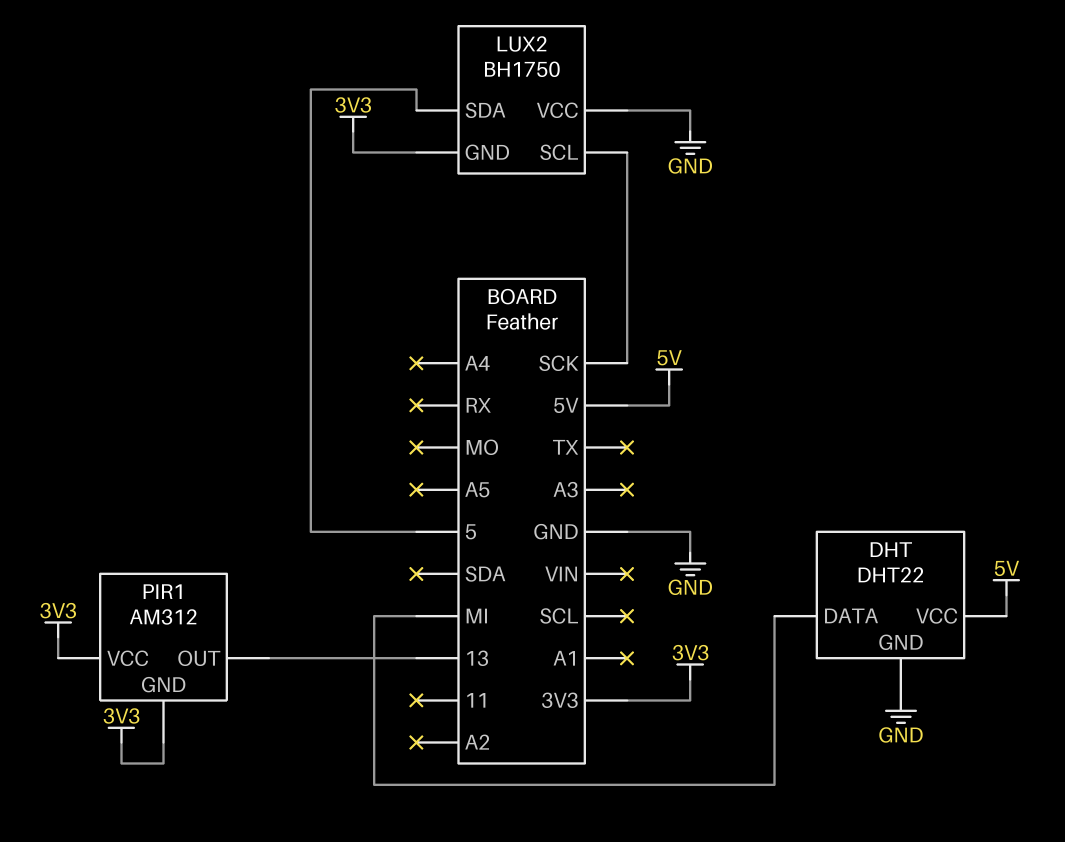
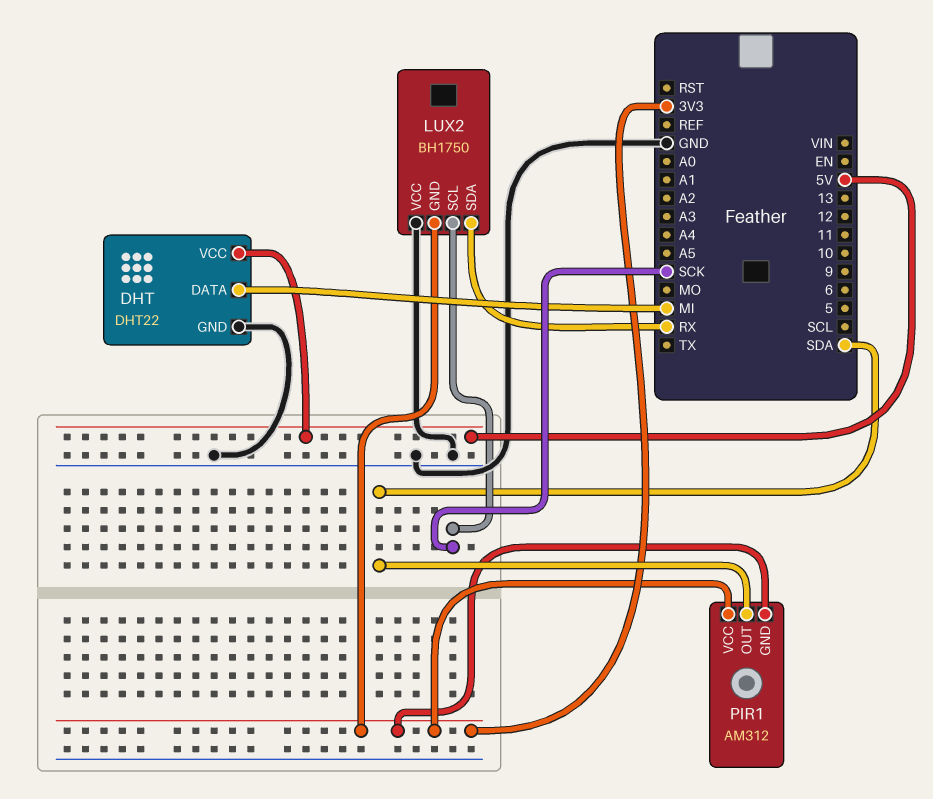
LUX2 pin SDA: 5 -> RX
PIR1 pin OUT: 13 -> SDA

